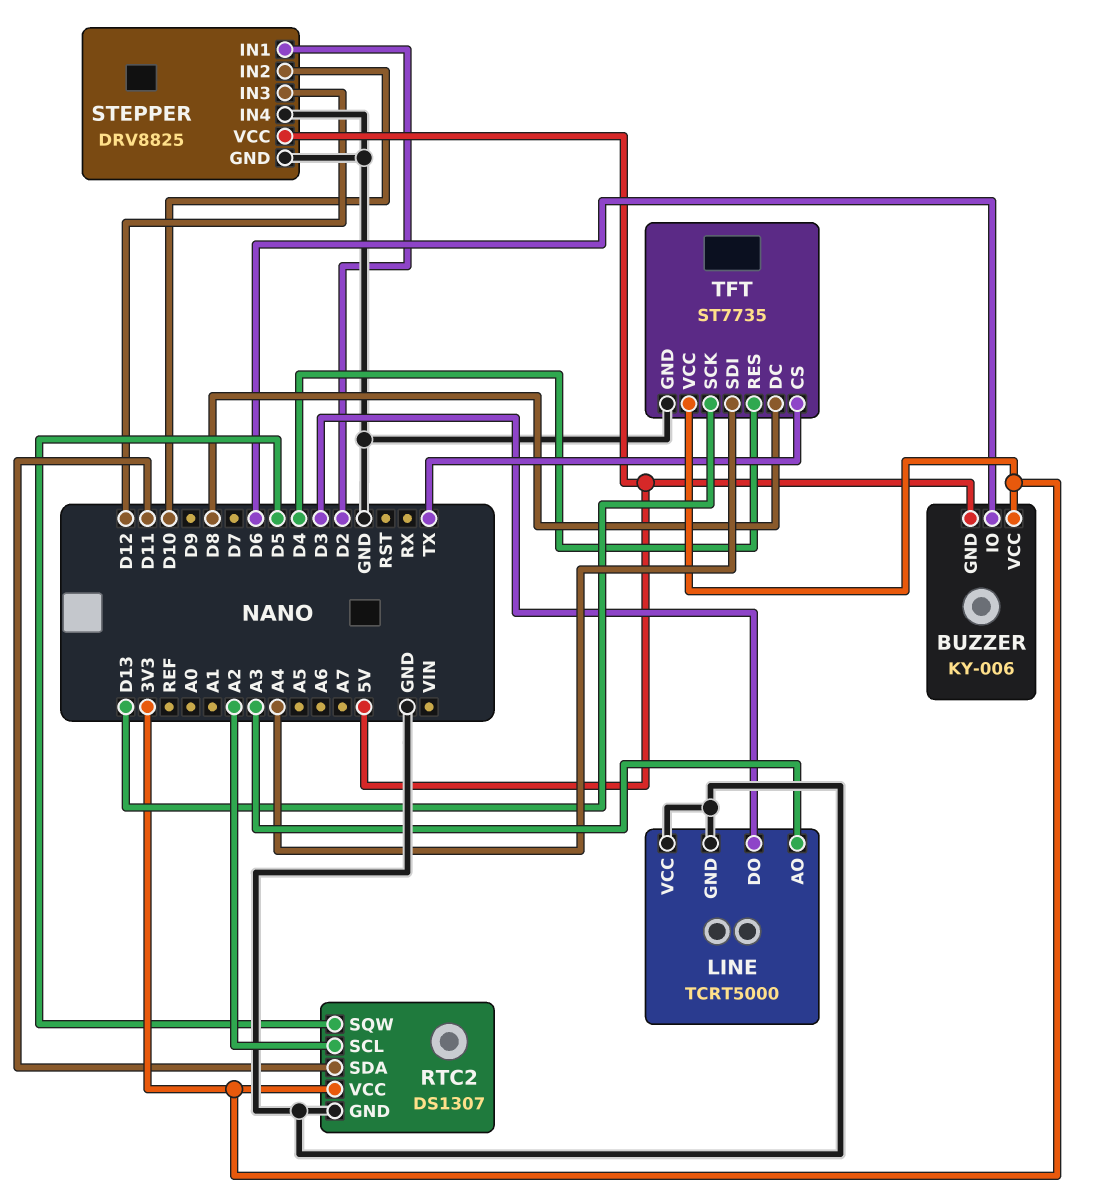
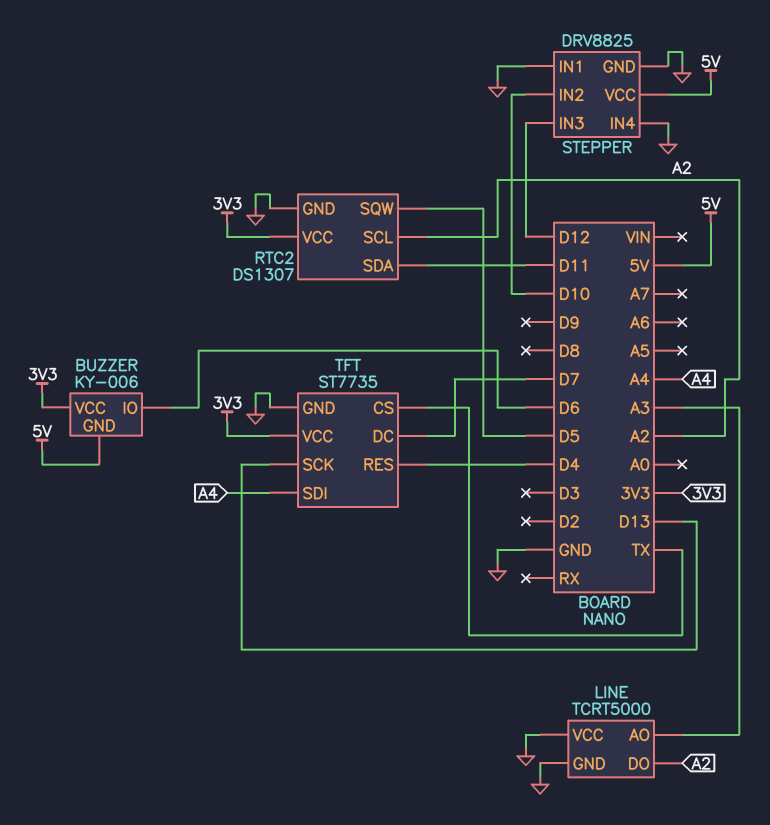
LINE pin DO: D3 -> A2
STEPPER pin IN1: D2 -> GND
TFT pin DC: D8 -> D7

